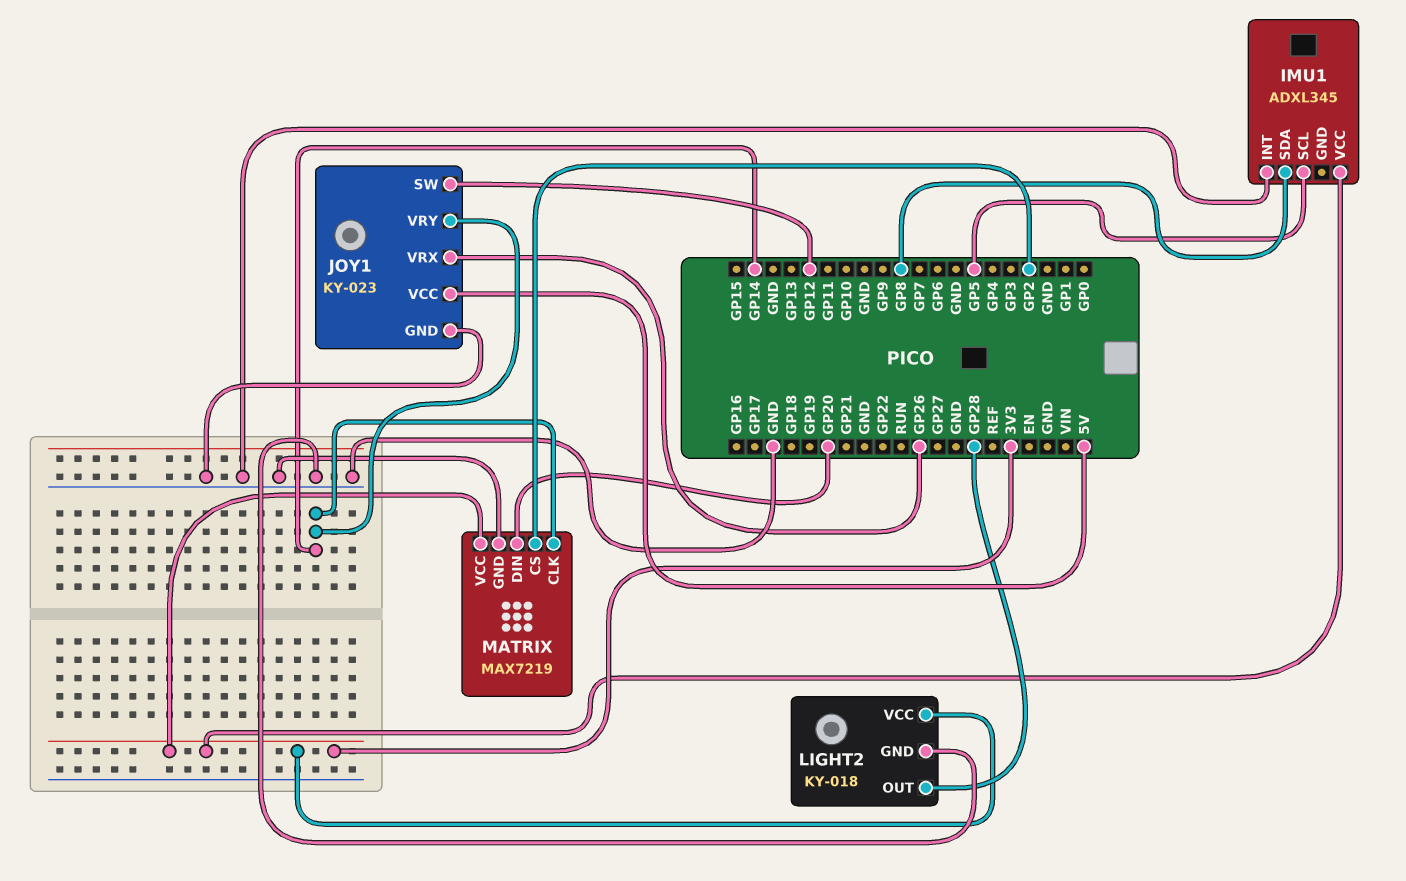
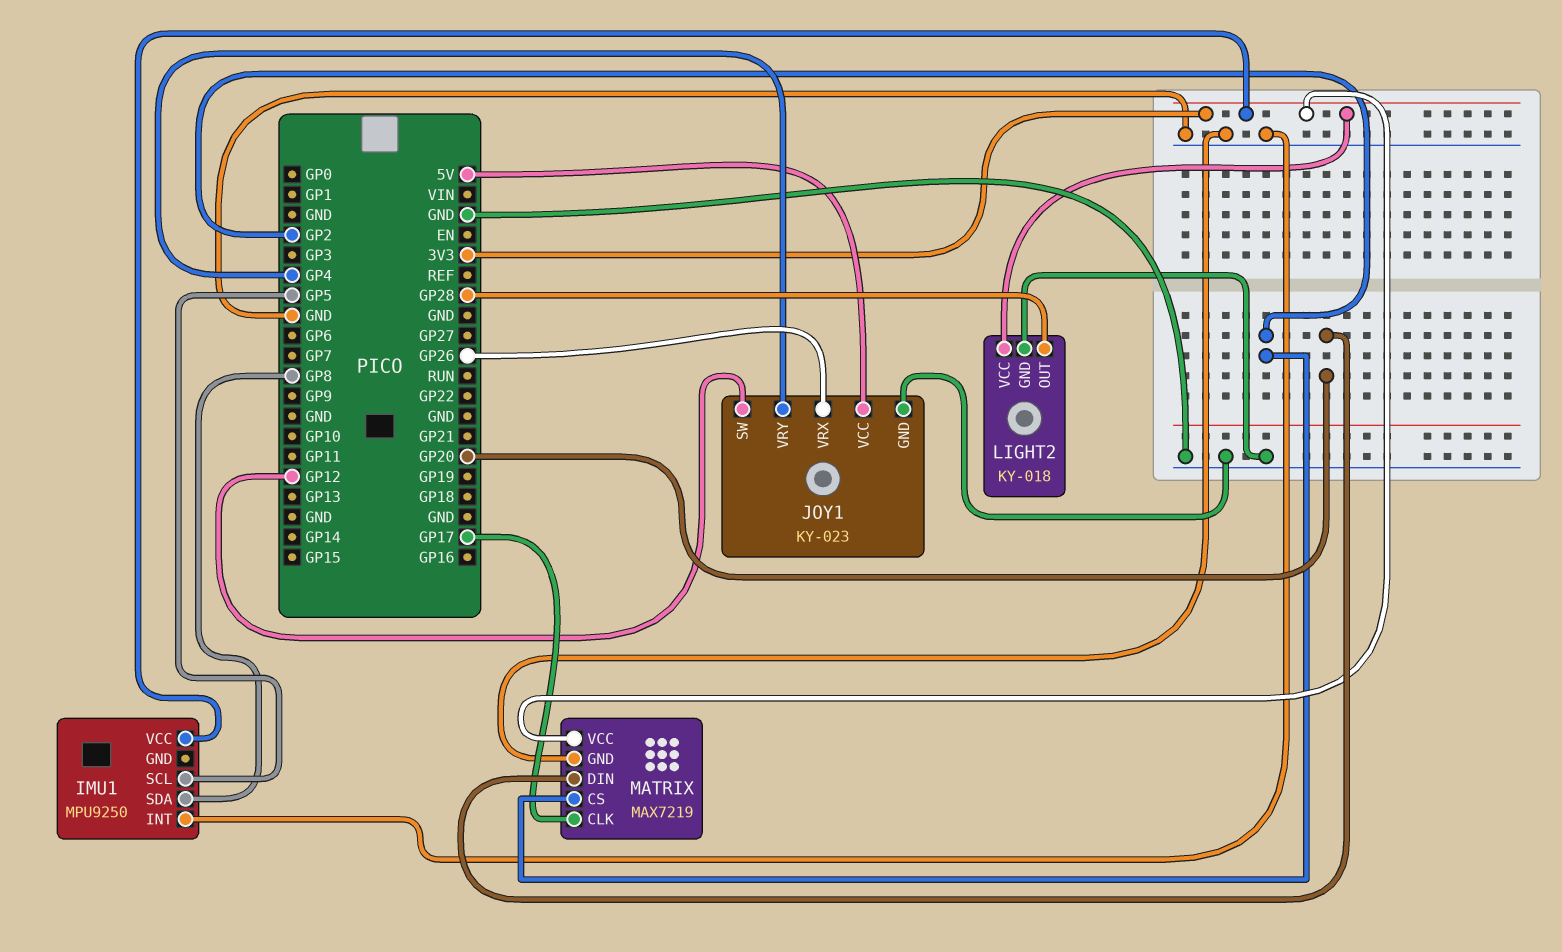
IMU1: ADXL345 -> MPU9250
JOY1 pin VRY: GP14 -> GP4
MATRIX pin CLK: GP14 -> GP17

